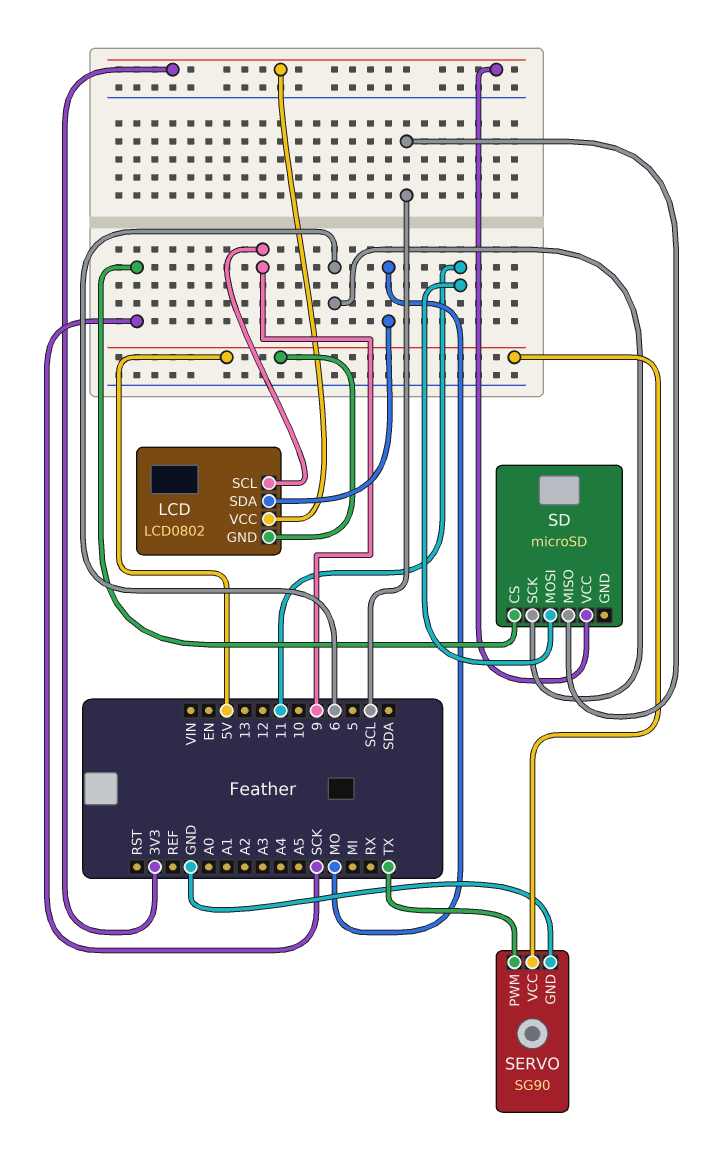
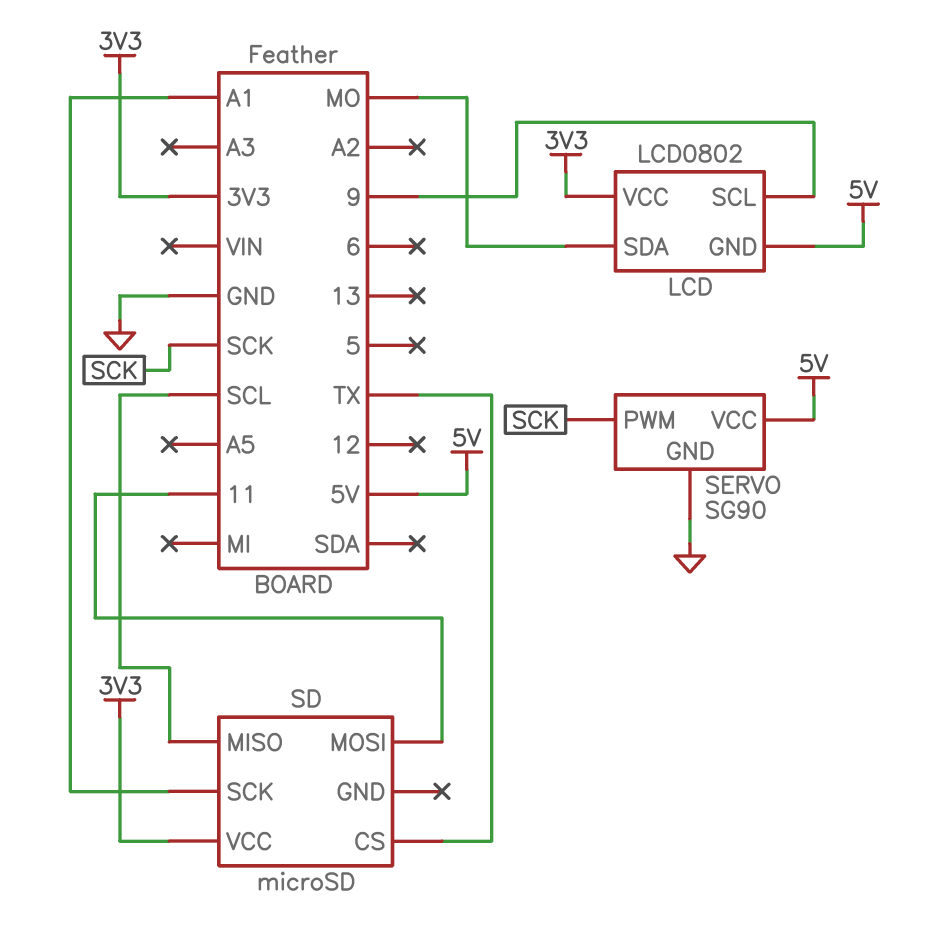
SD pin CS: SCK -> TX
SD pin SCK: 6 -> A1
SERVO pin PWM: TX -> SCK

